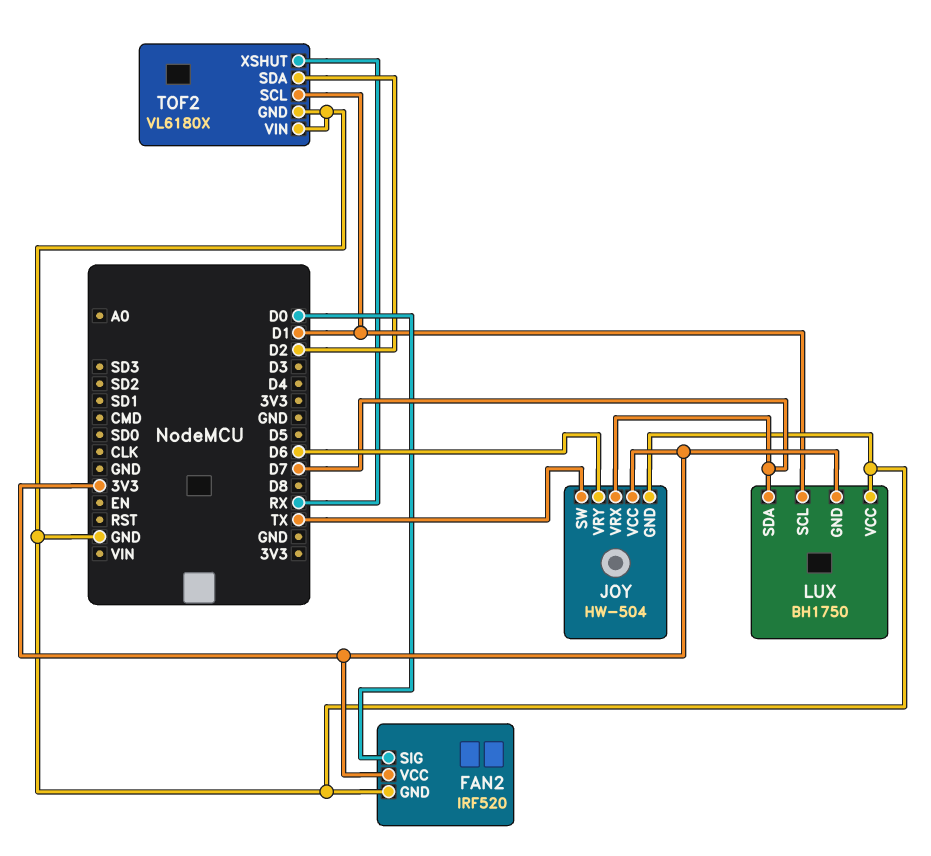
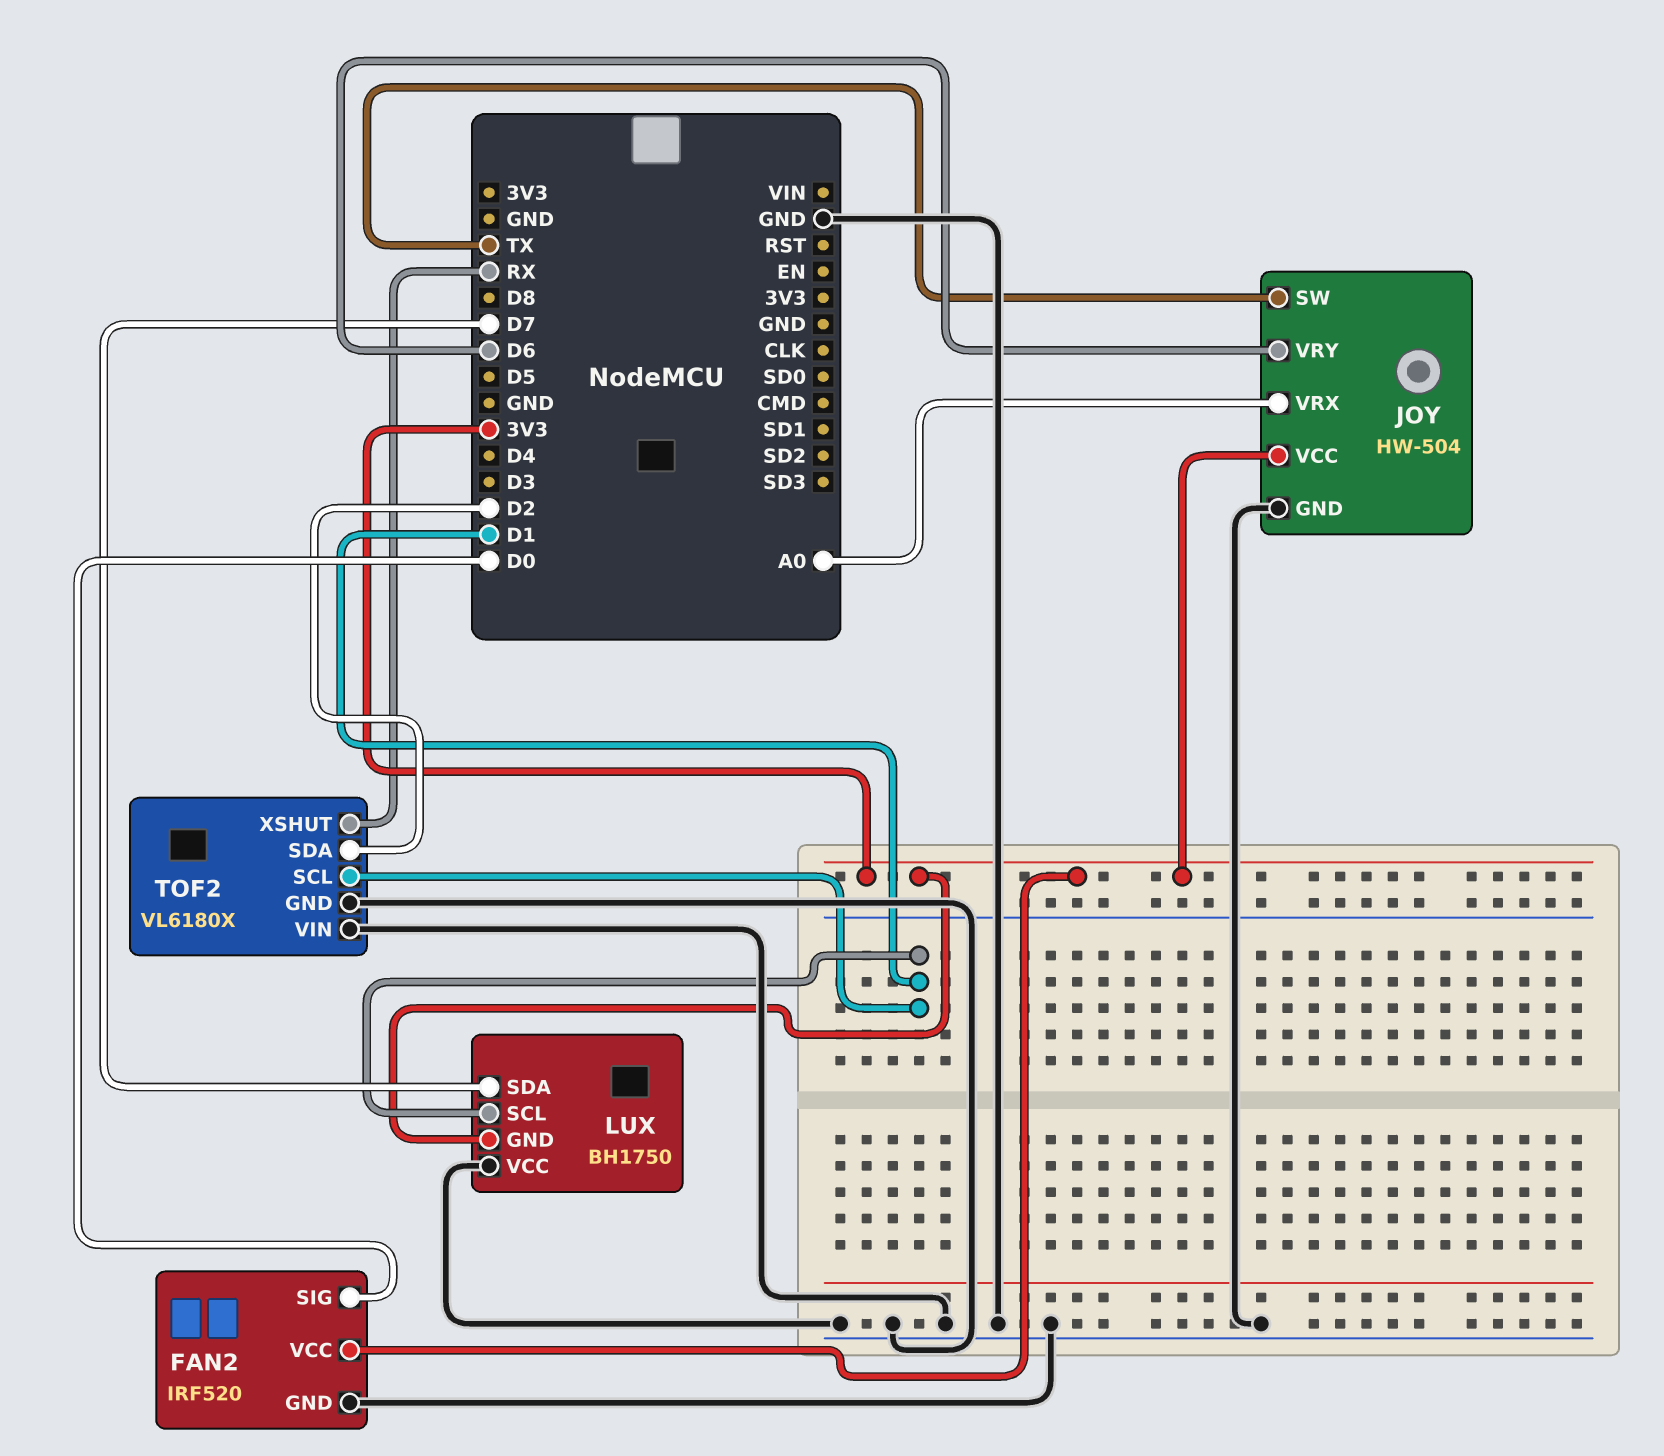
JOY pin VRX: D7 -> A0

